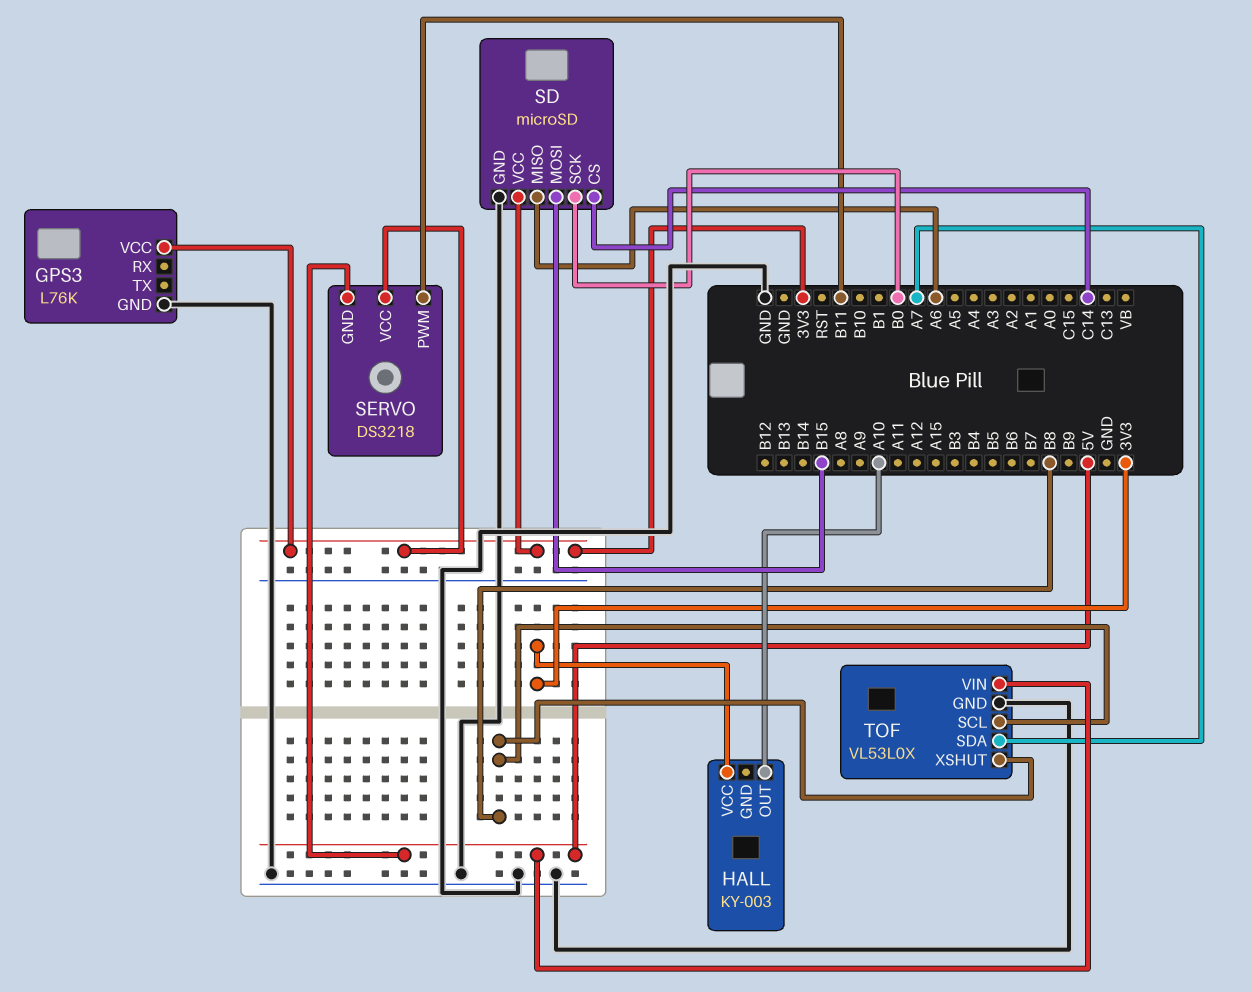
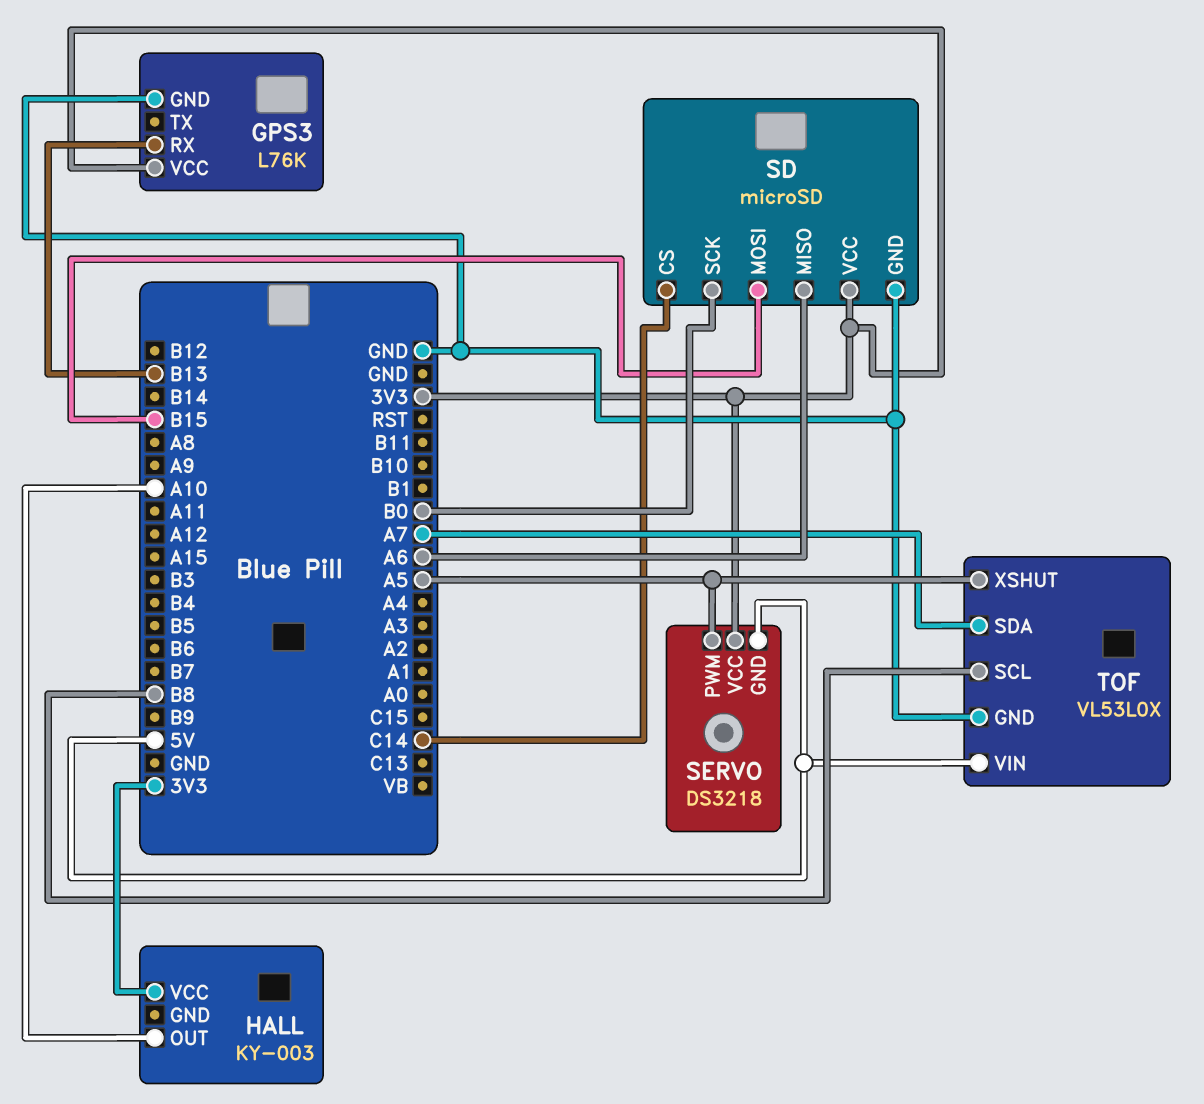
GPS3 pin RX: none -> B13
SERVO pin PWM: B11 -> A5
TOF pin XSHUT: B8 -> A5

